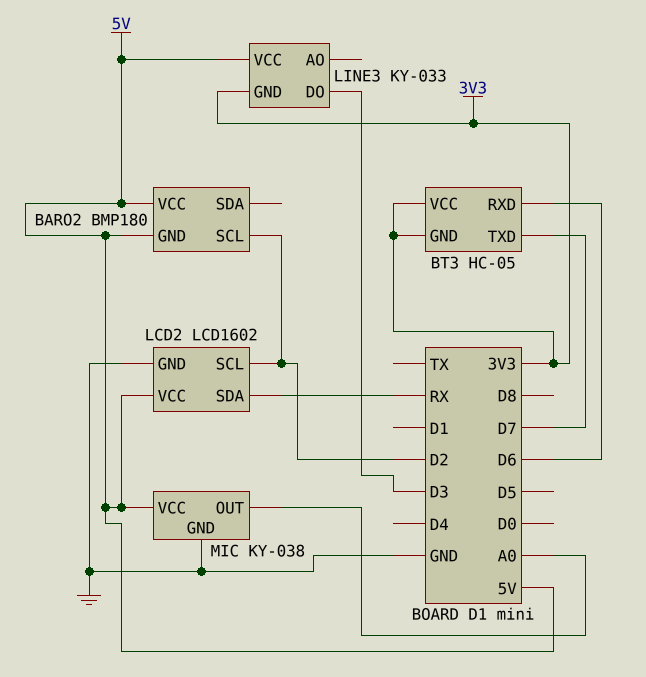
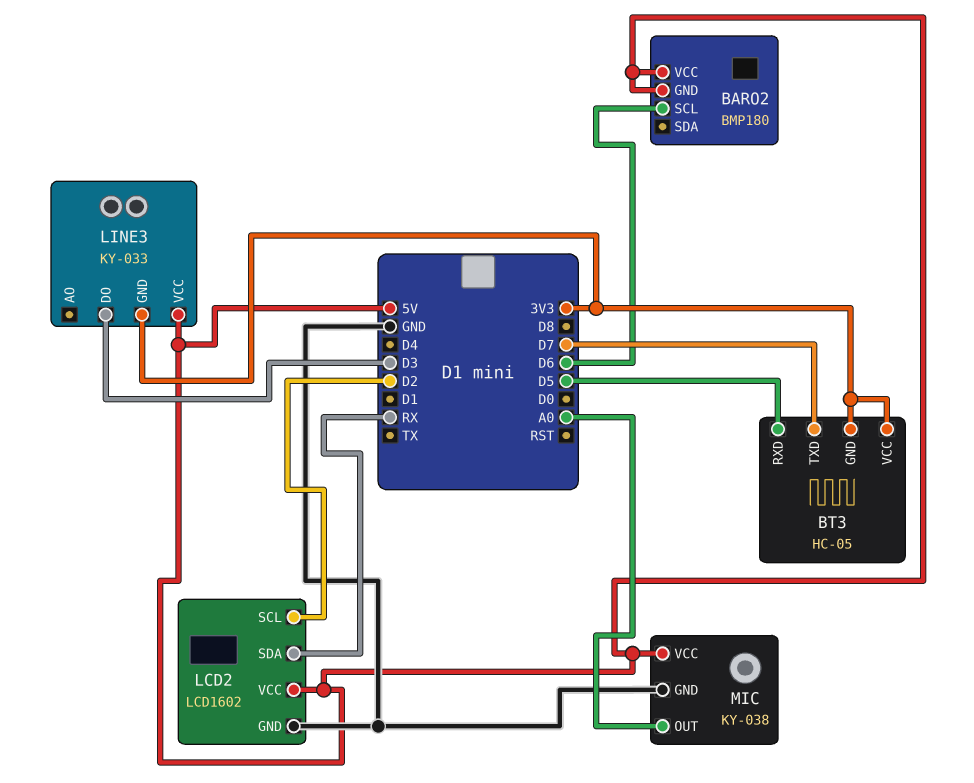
BARO2 pin SCL: D2 -> D6
BT3 pin RXD: D6 -> D5

